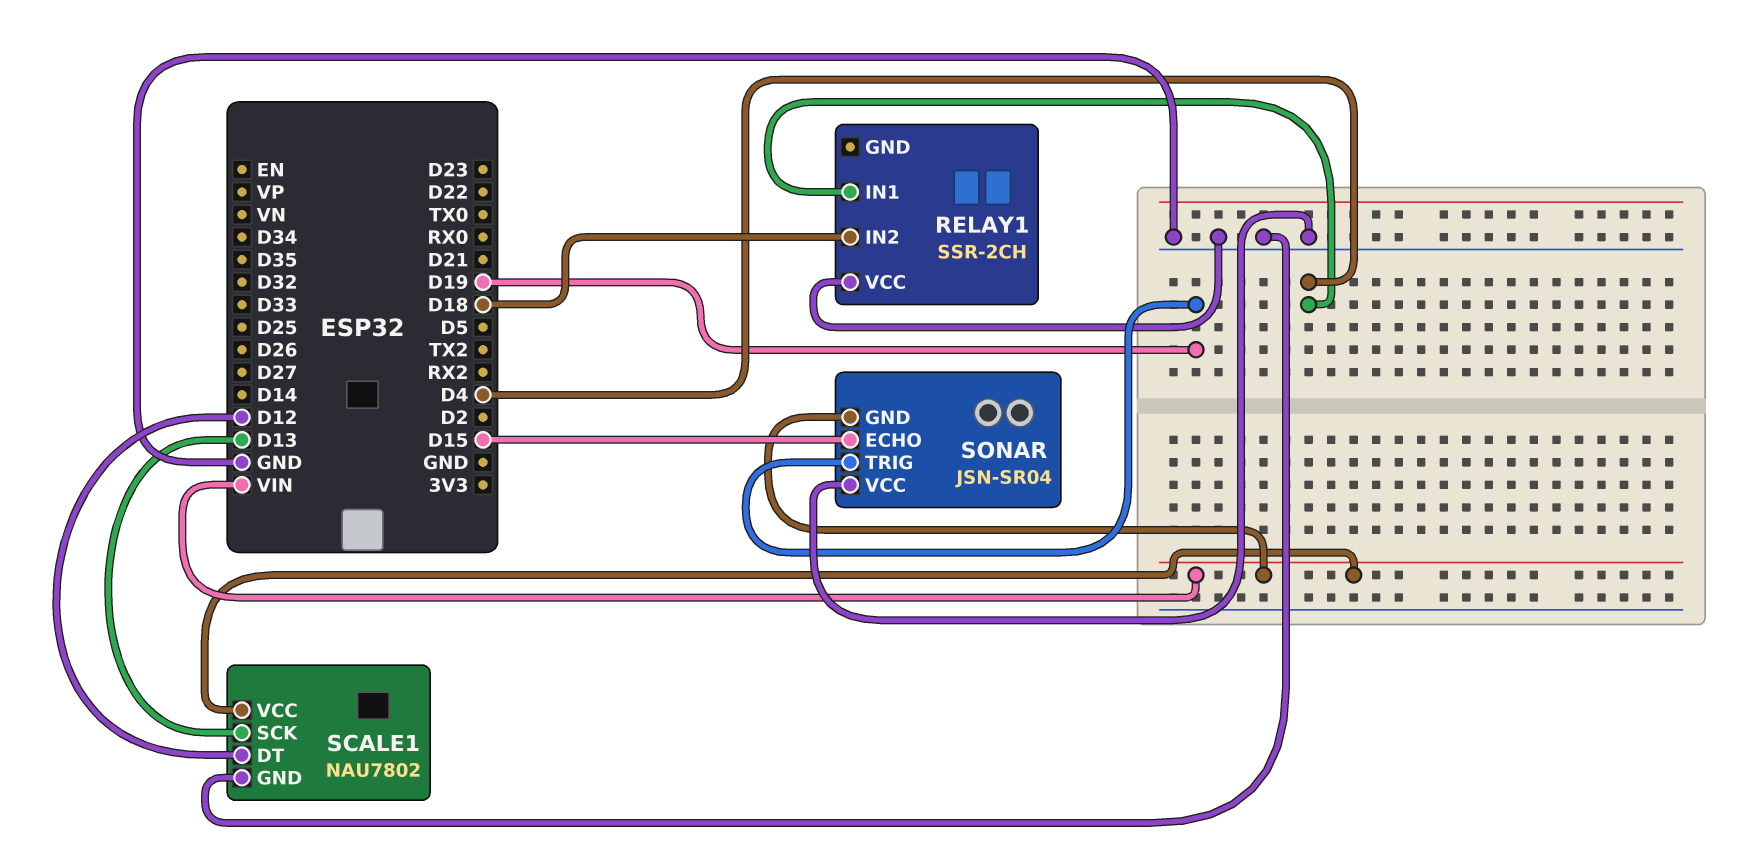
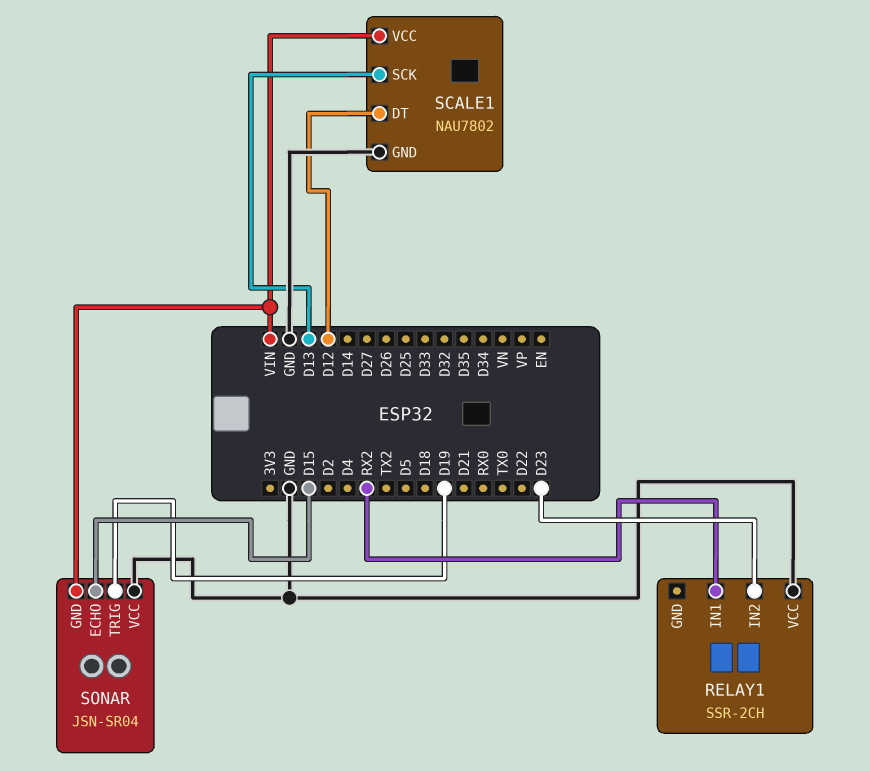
RELAY1 pin IN1: D4 -> RX2
RELAY1 pin IN2: D18 -> D23

